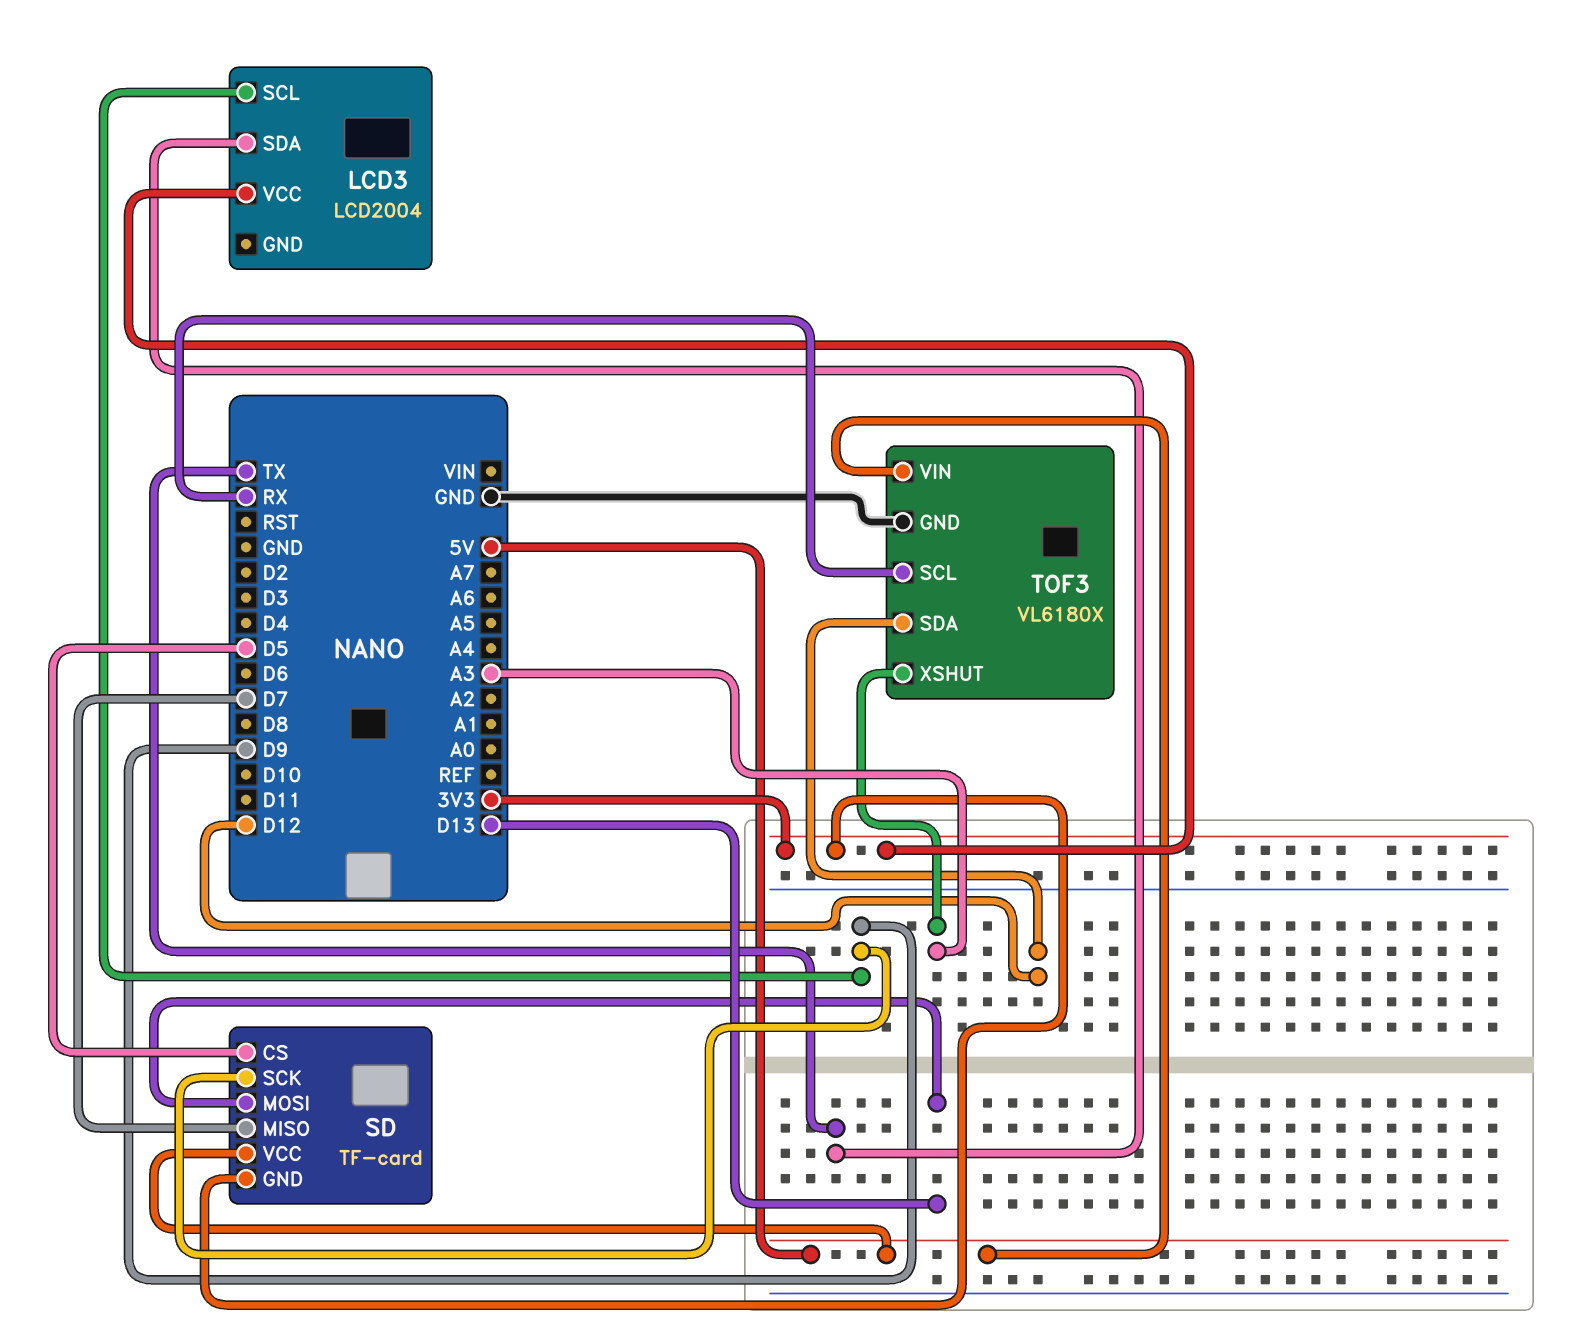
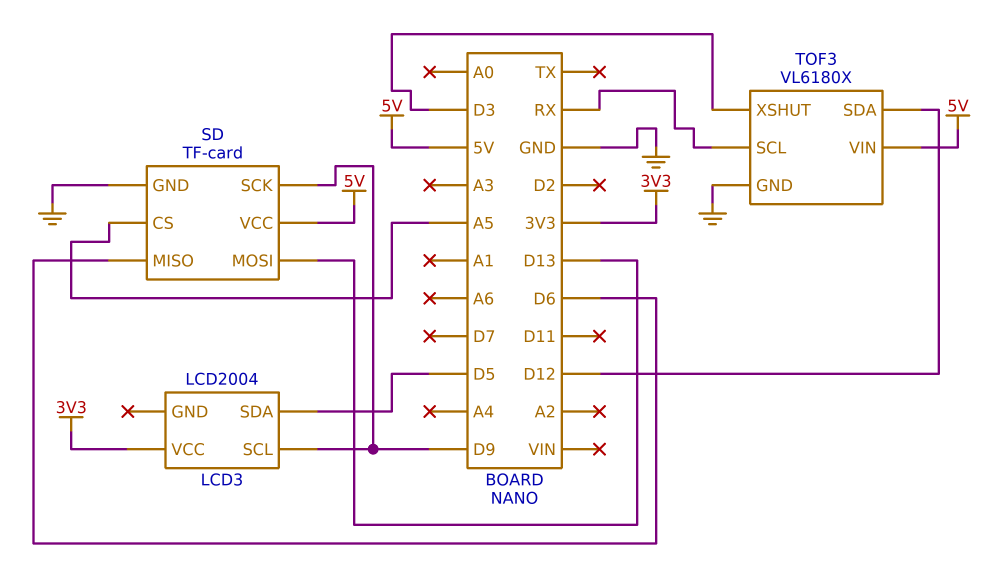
LCD3 pin SDA: TX -> D5
SD pin CS: D5 -> A5
SD pin GND: 3V3 -> GND
SD pin MISO: D7 -> D6
TOF3 pin XSHUT: A3 -> D3

